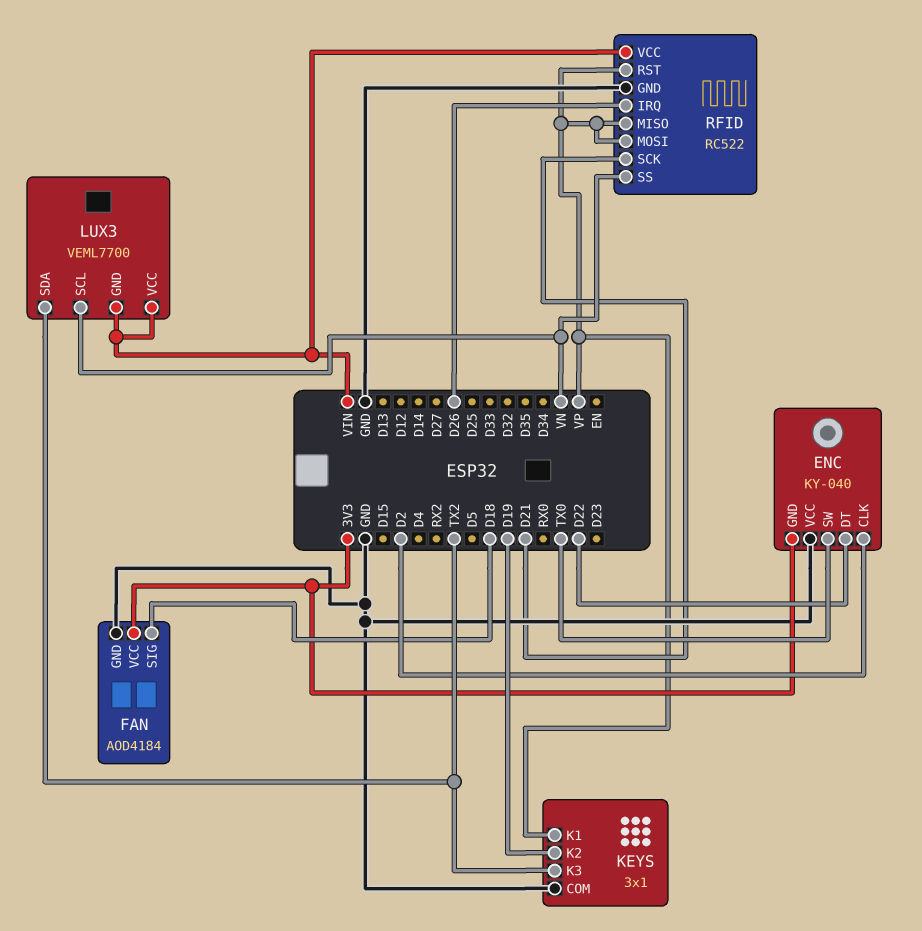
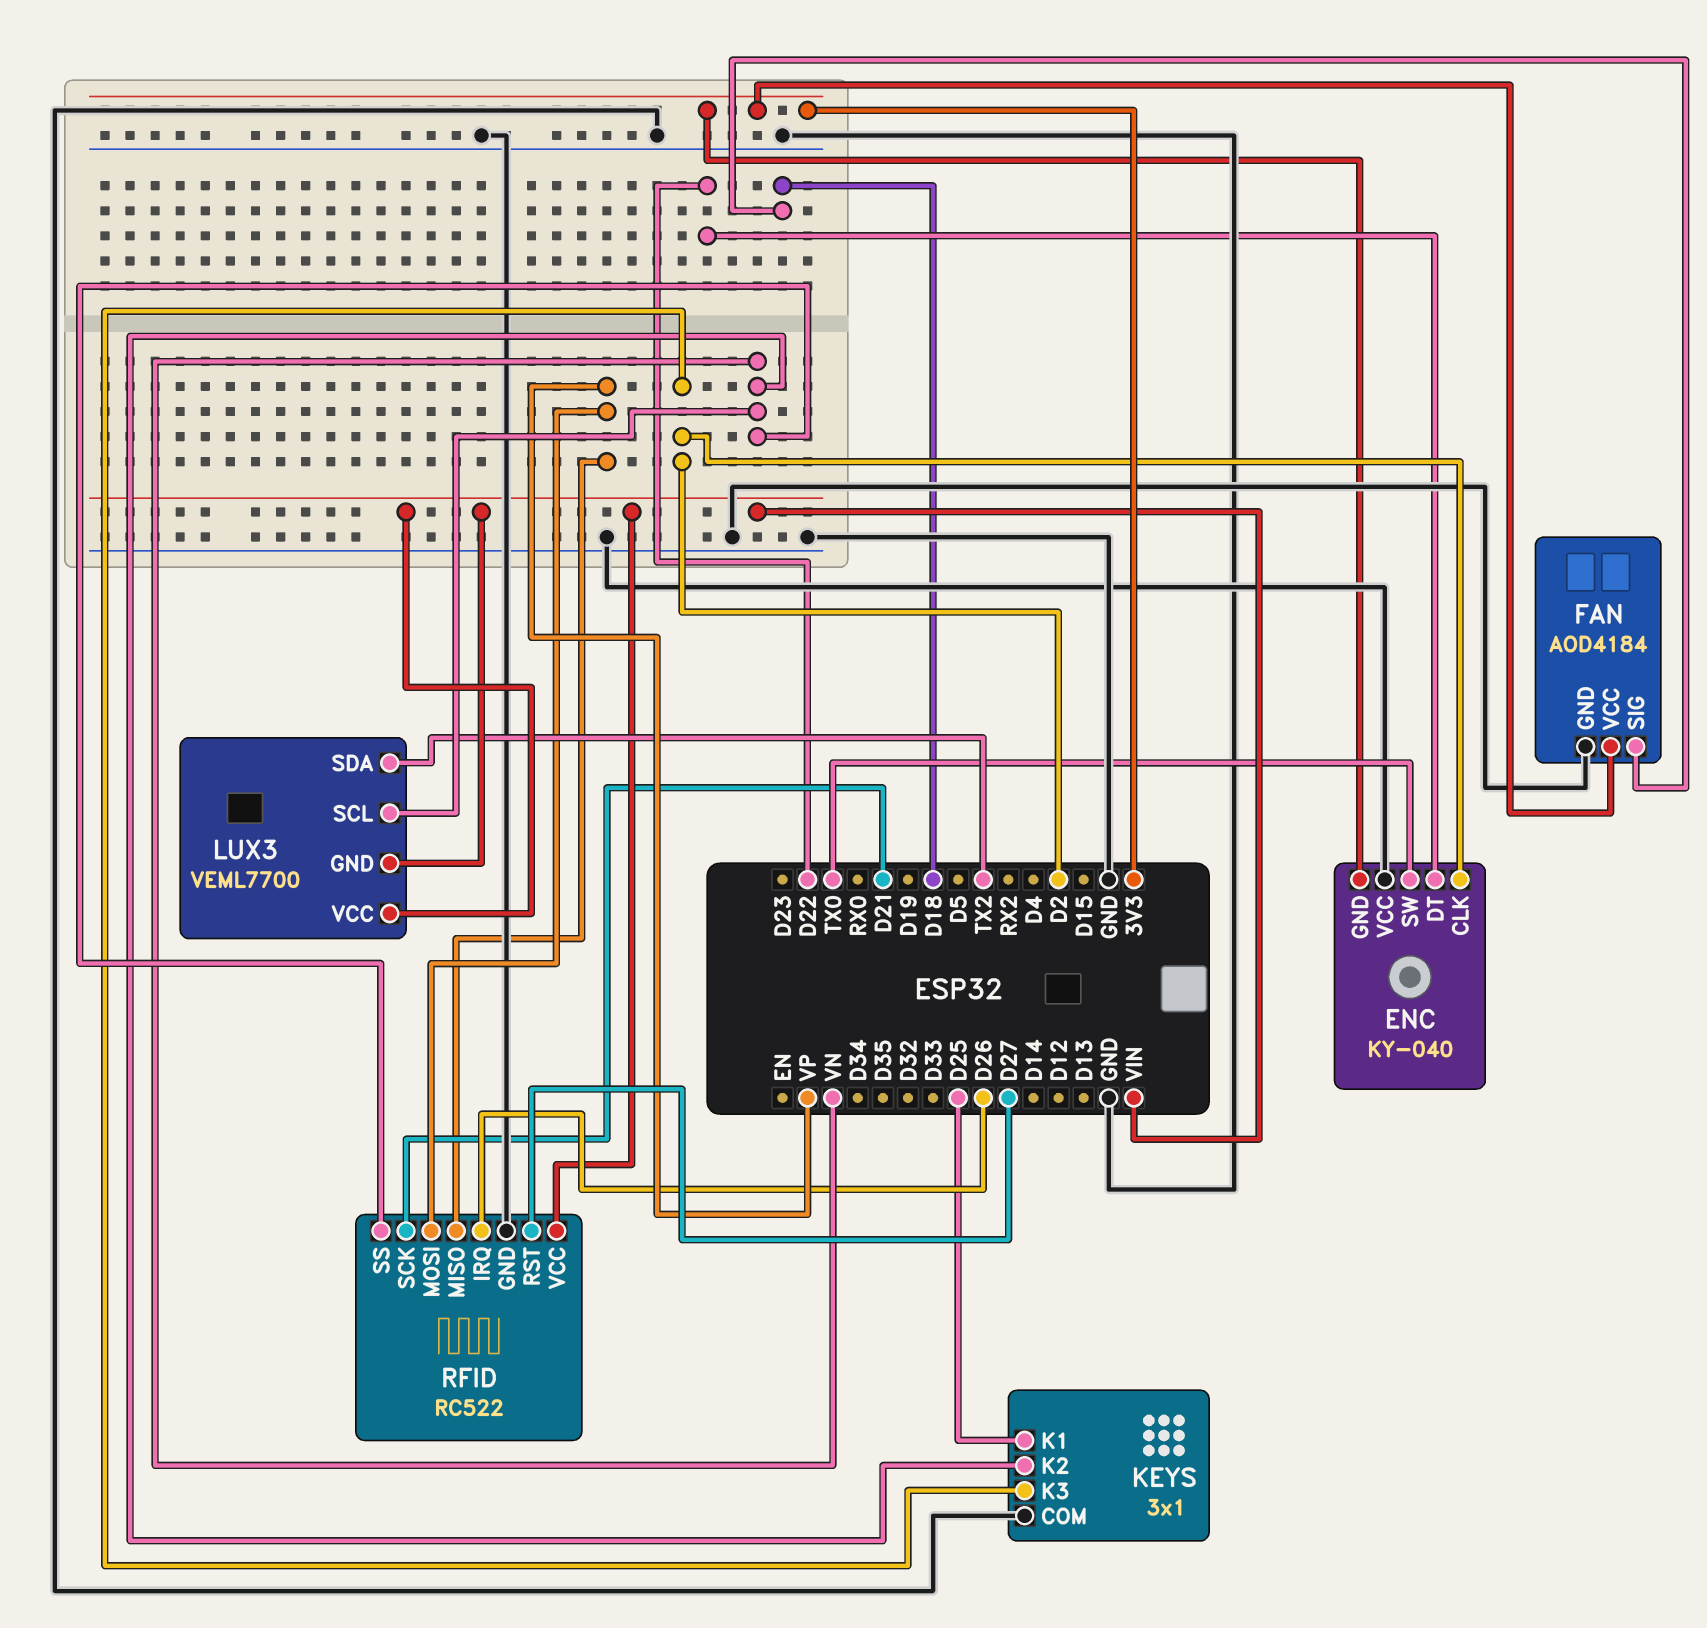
KEYS pin K1: VP -> D25
KEYS pin K2: D19 -> VN
KEYS pin K3: TX2 -> D2
RFID pin RST: VP -> D27

